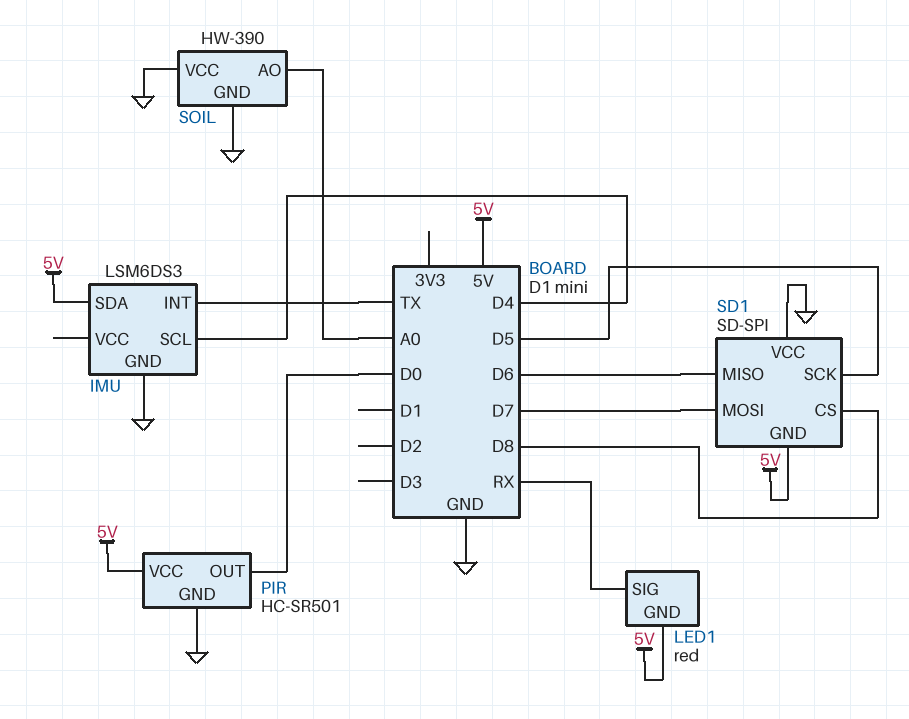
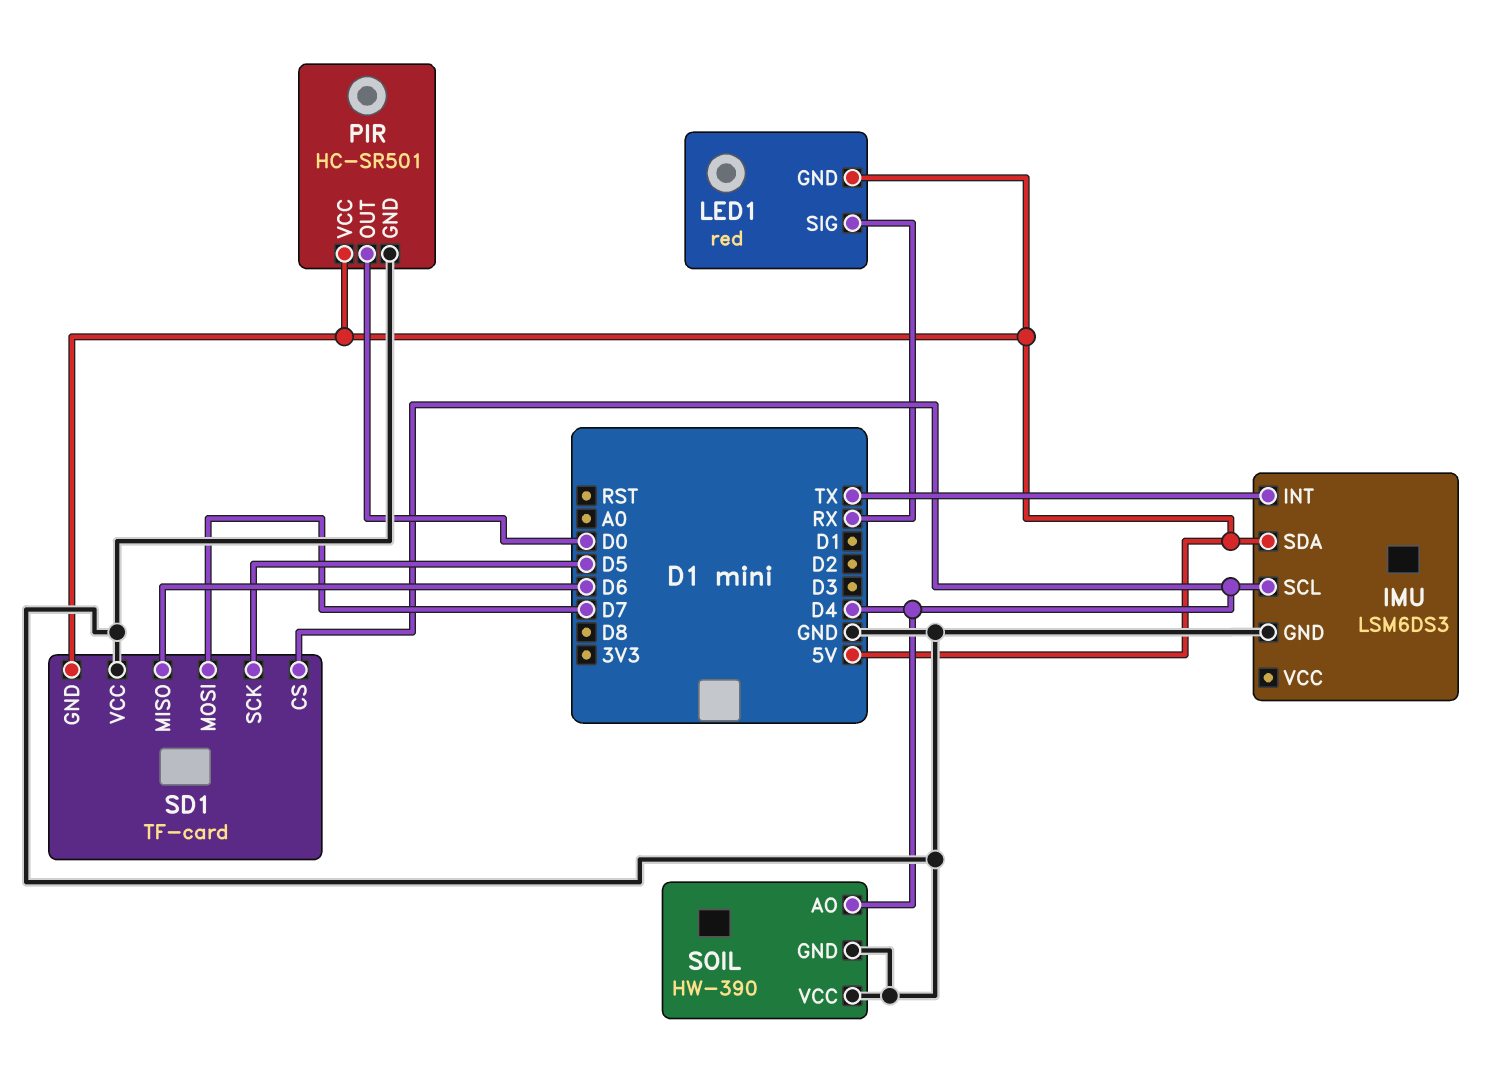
SD1: SD-SPI -> TF-card
SD1 pin CS: D8 -> D4
SOIL pin AO: A0 -> D4

